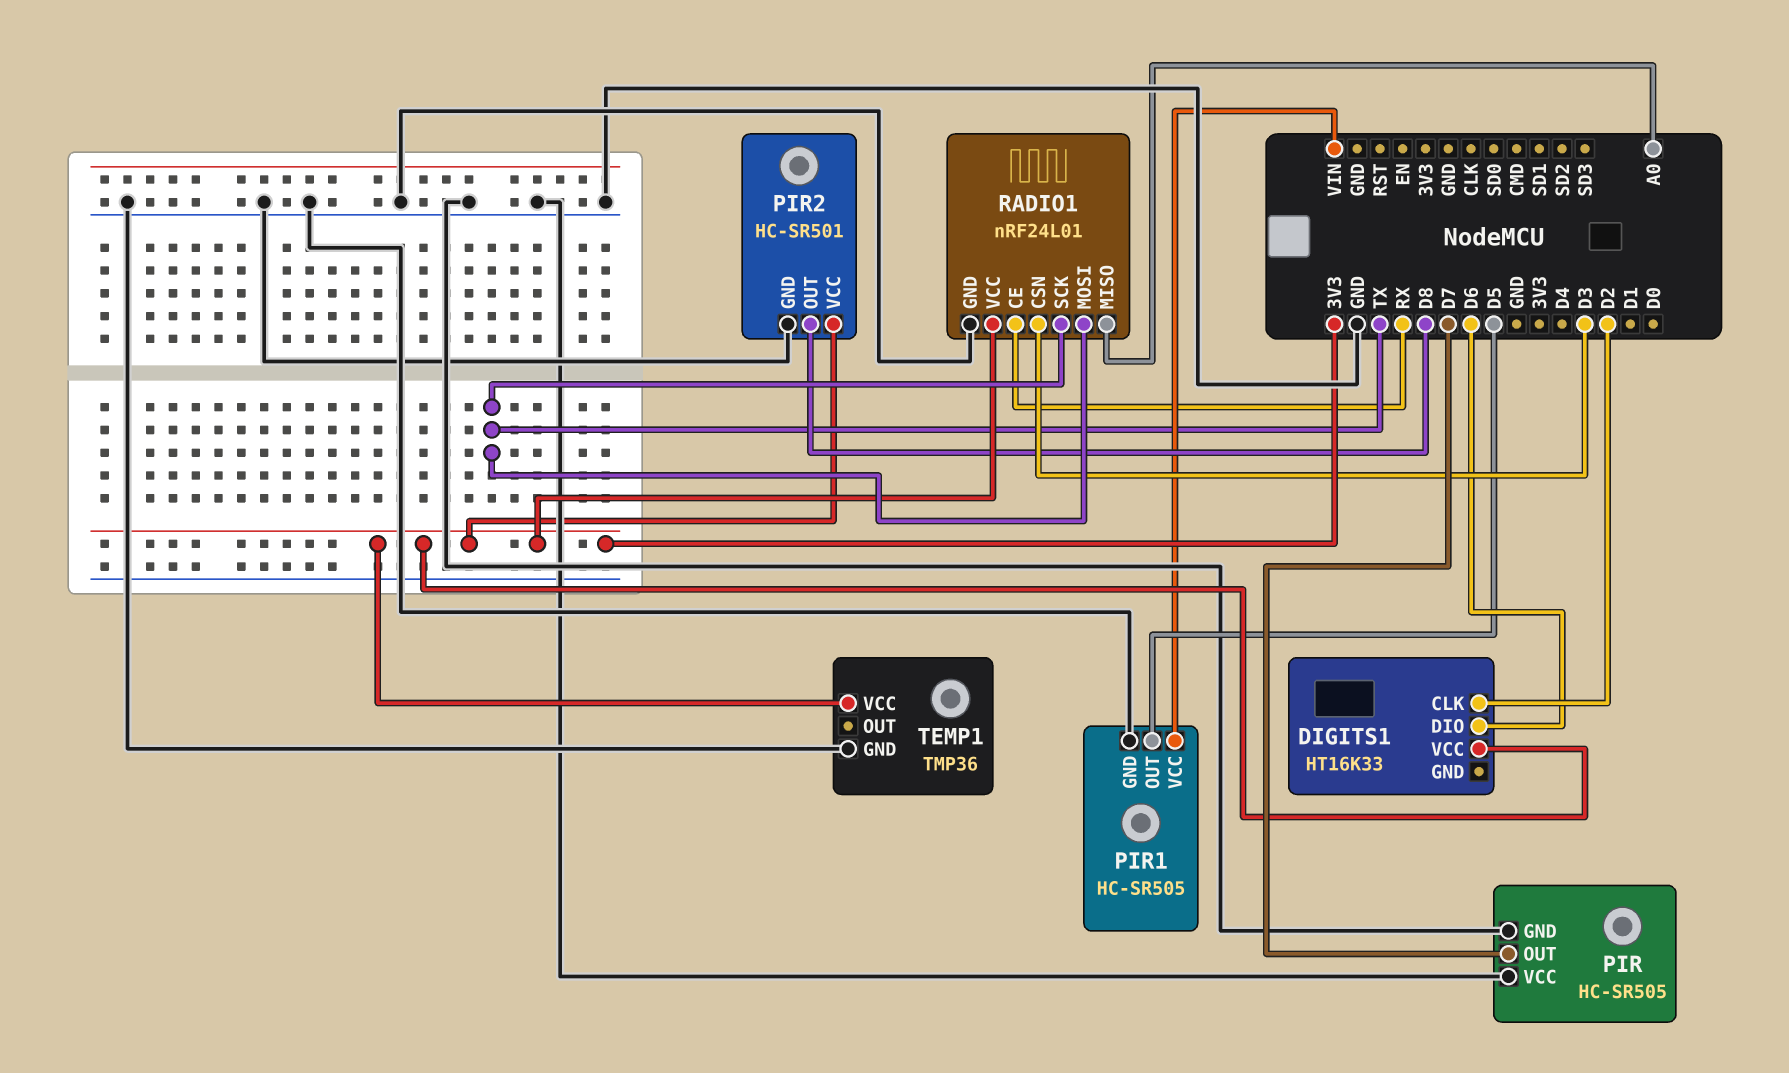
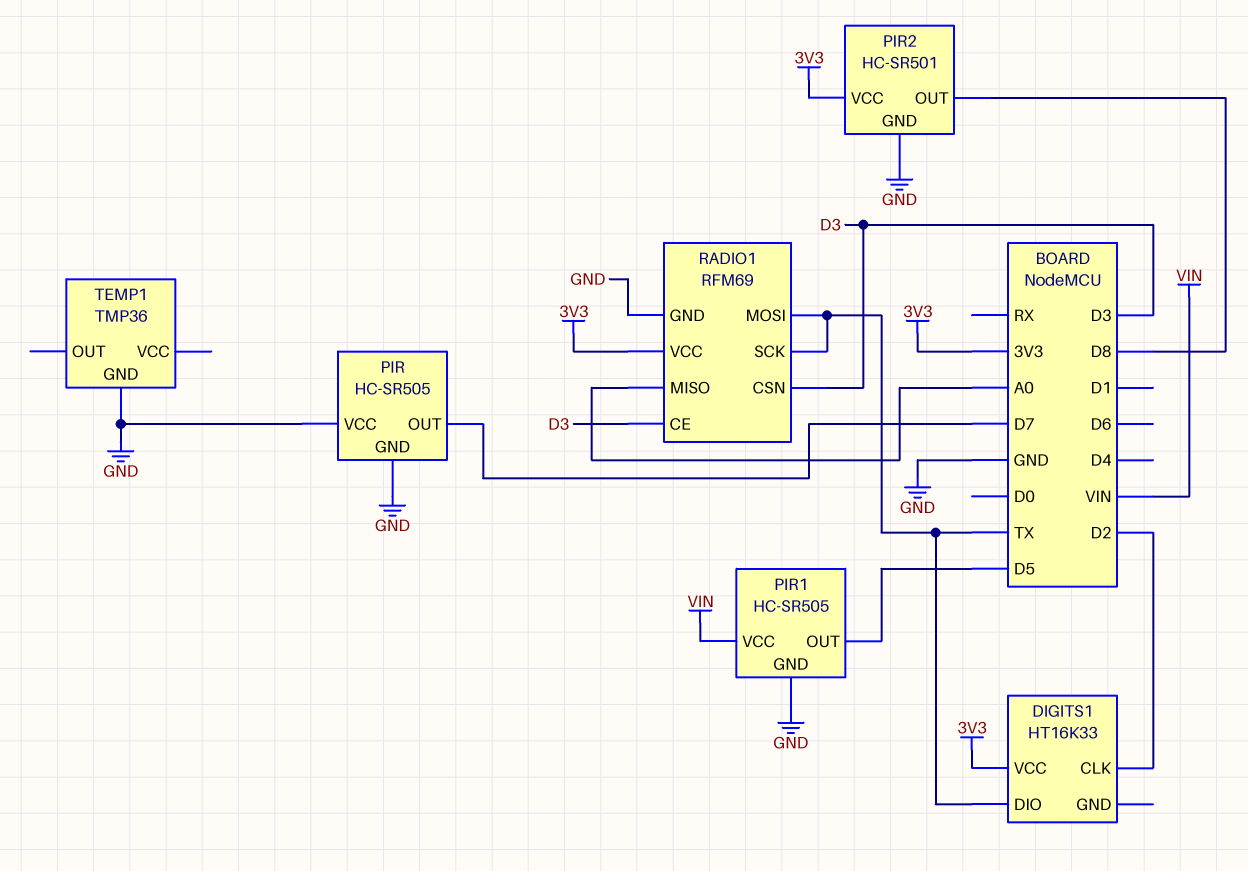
DIGITS1 pin DIO: D6 -> TX
RADIO1: nRF24L01 -> RFM69
RADIO1 pin CE: RX -> D3
TEMP1 pin VCC: 3V3 -> none

